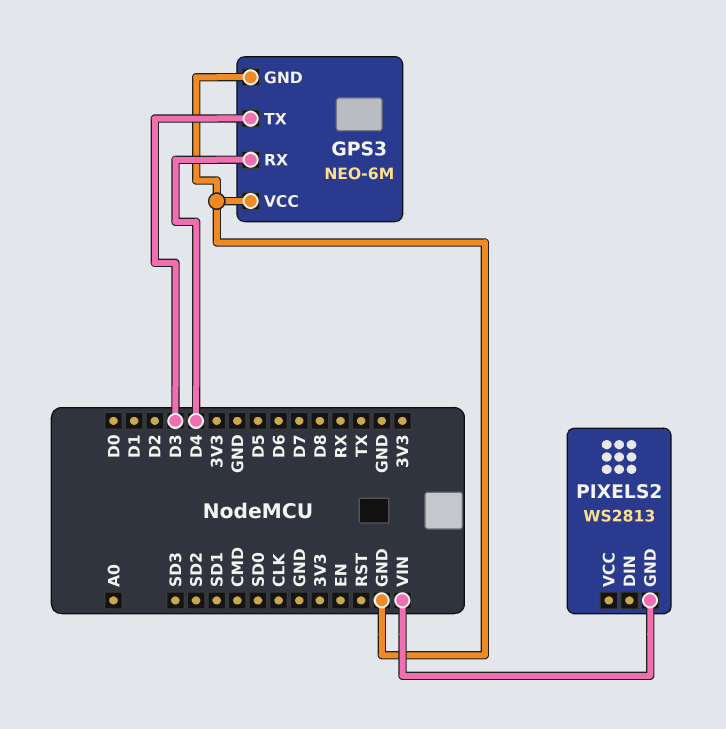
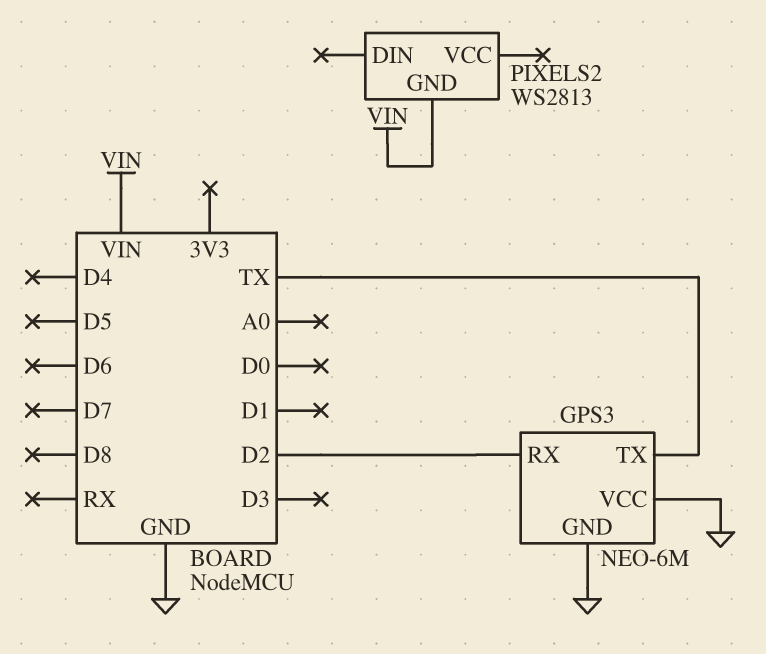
GPS3 pin RX: D4 -> D2
GPS3 pin TX: D3 -> TX

